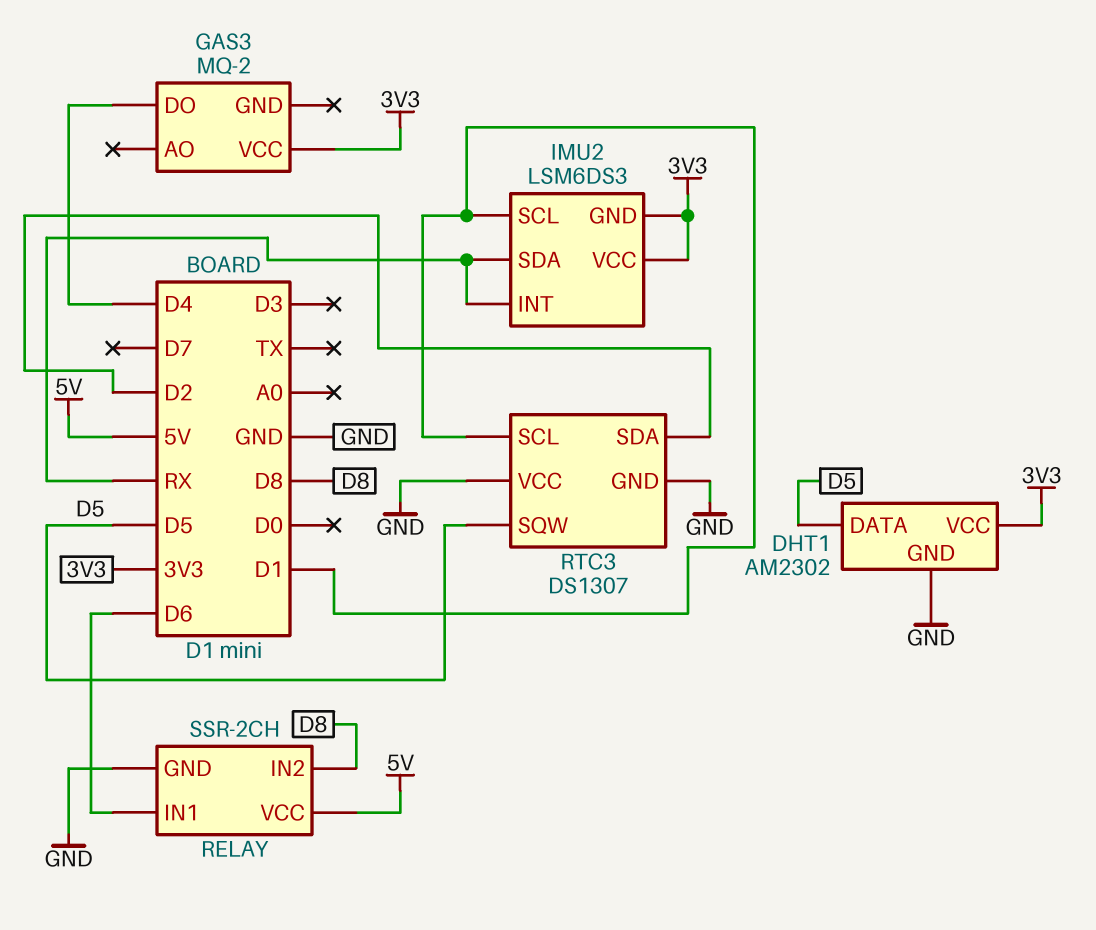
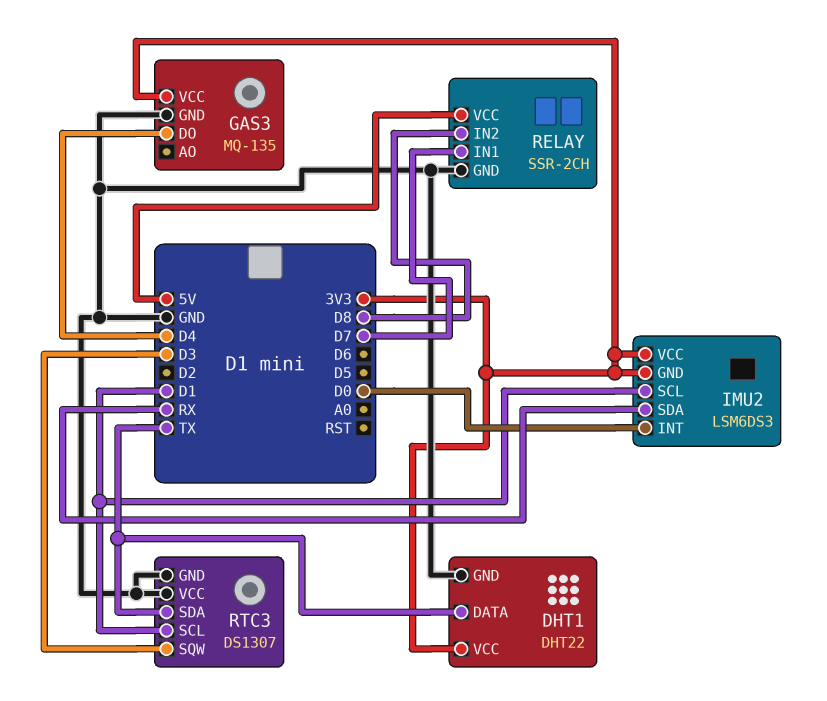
DHT1: AM2302 -> DHT22
DHT1 pin DATA: D5 -> TX
GAS3: MQ-2 -> MQ-135
GAS3 pin GND: none -> GND
IMU2 pin INT: RX -> D0
RELAY pin IN1: D6 -> D7
RTC3 pin SDA: D2 -> TX
RTC3 pin SQW: D5 -> D3

